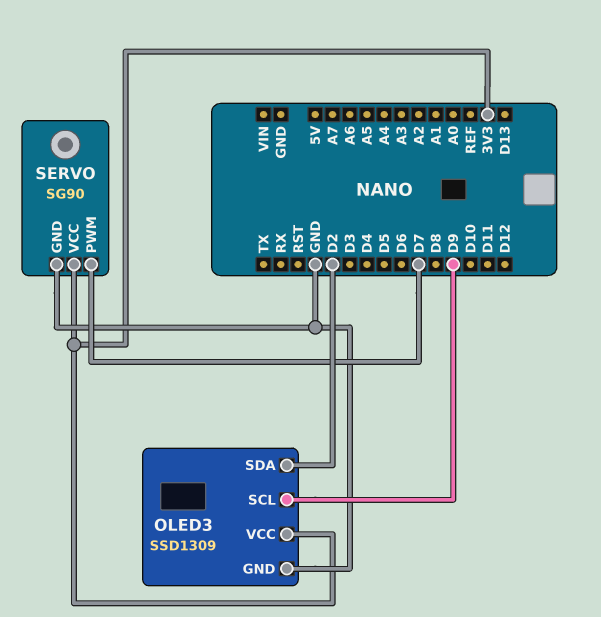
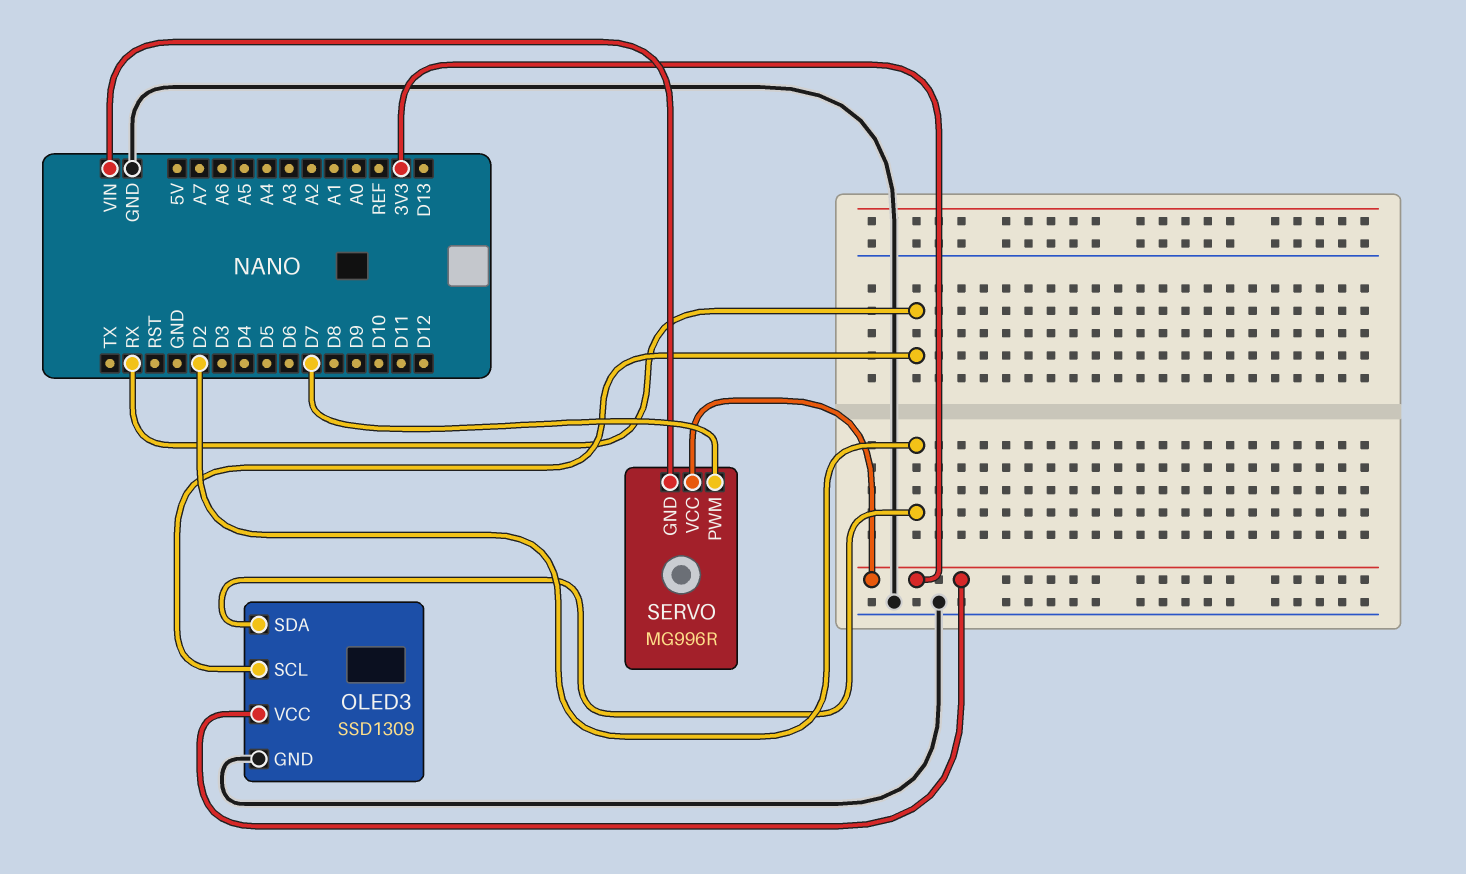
OLED3 pin SCL: D9 -> RX
SERVO: SG90 -> MG996R
SERVO pin GND: GND -> VIN

